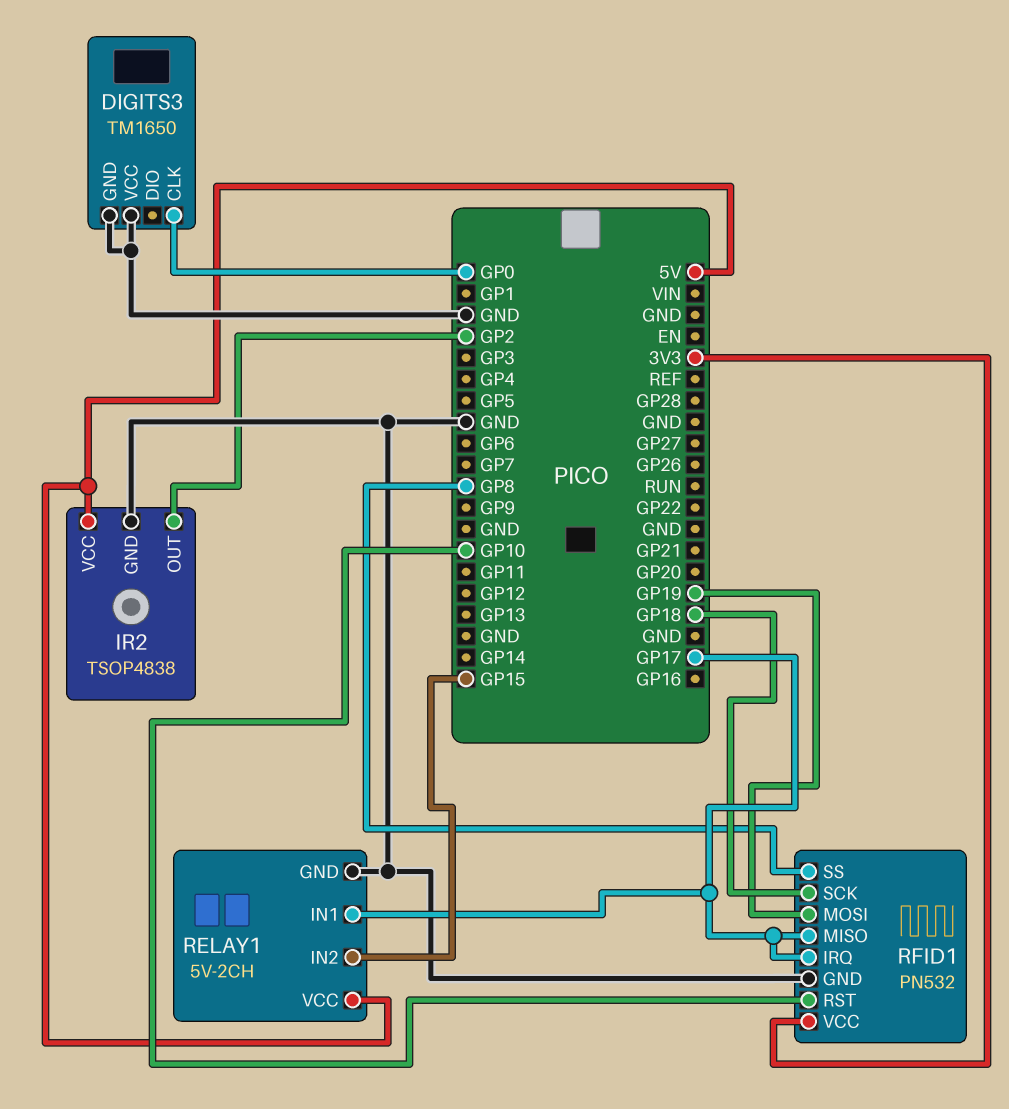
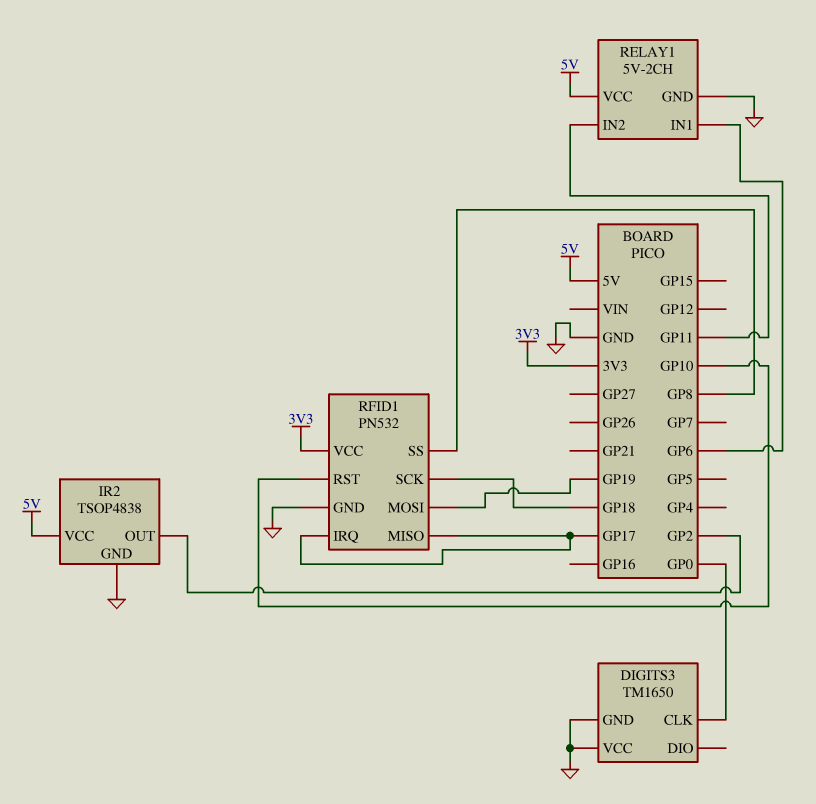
RELAY1 pin IN1: GP17 -> GP6
RELAY1 pin IN2: GP15 -> GP11

